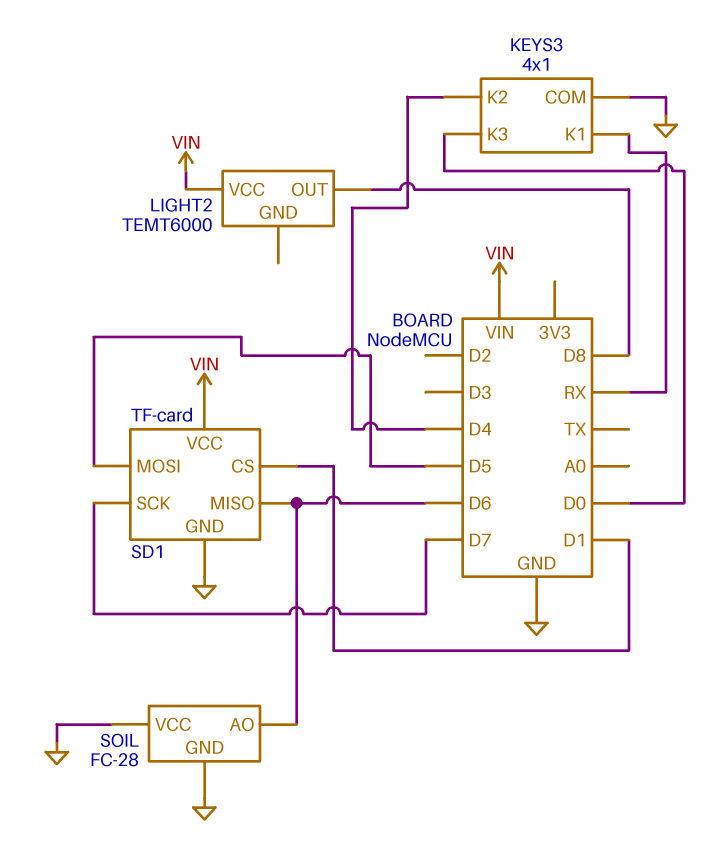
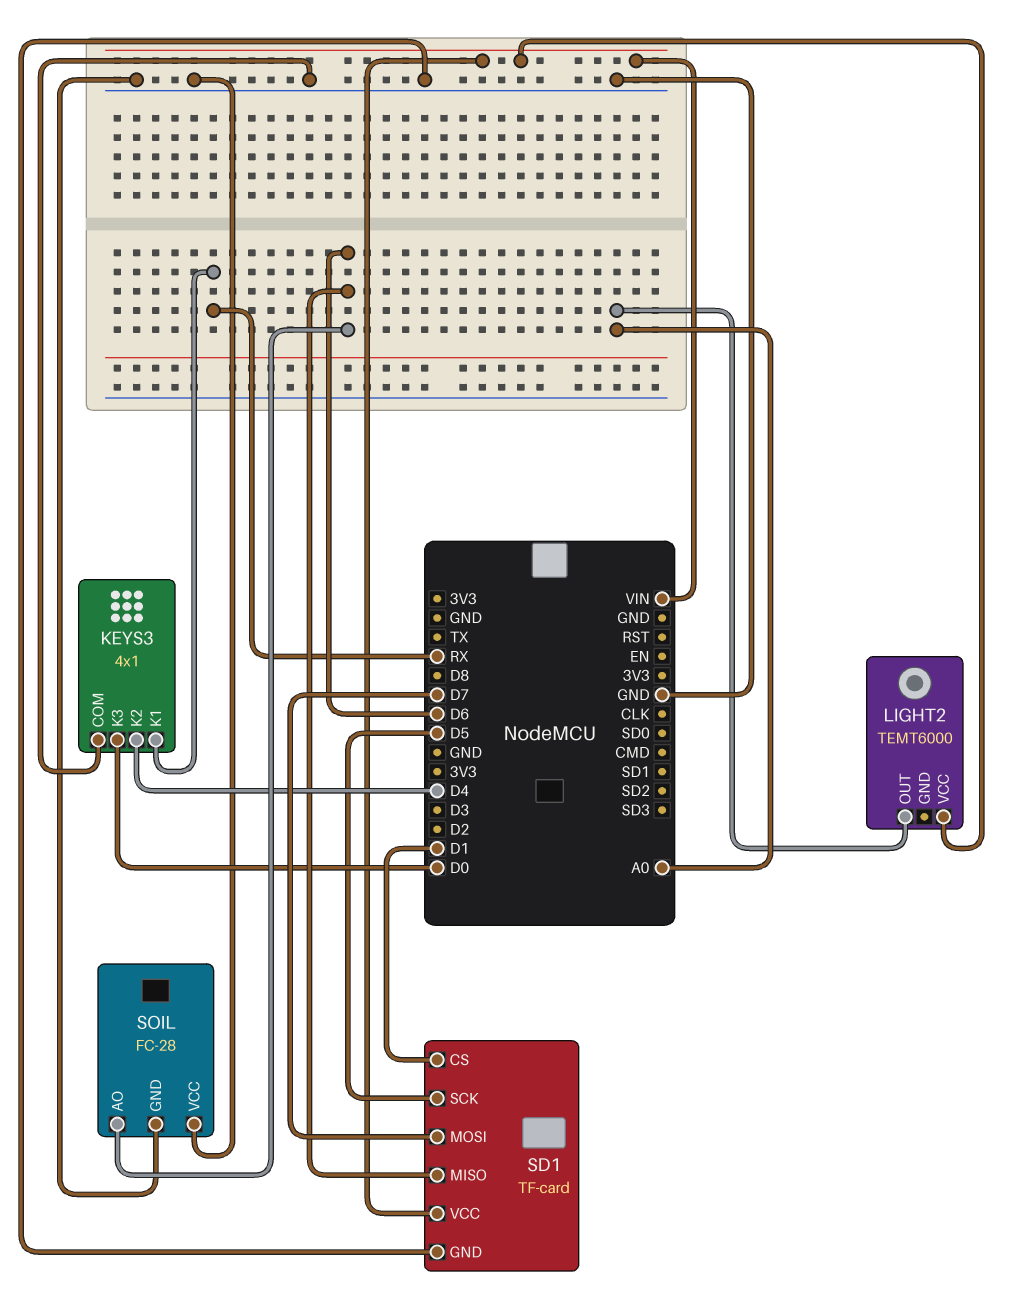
LIGHT2 pin OUT: D8 -> A0
SD1 pin MOSI: D5 -> D7
SD1 pin SCK: D7 -> D5

